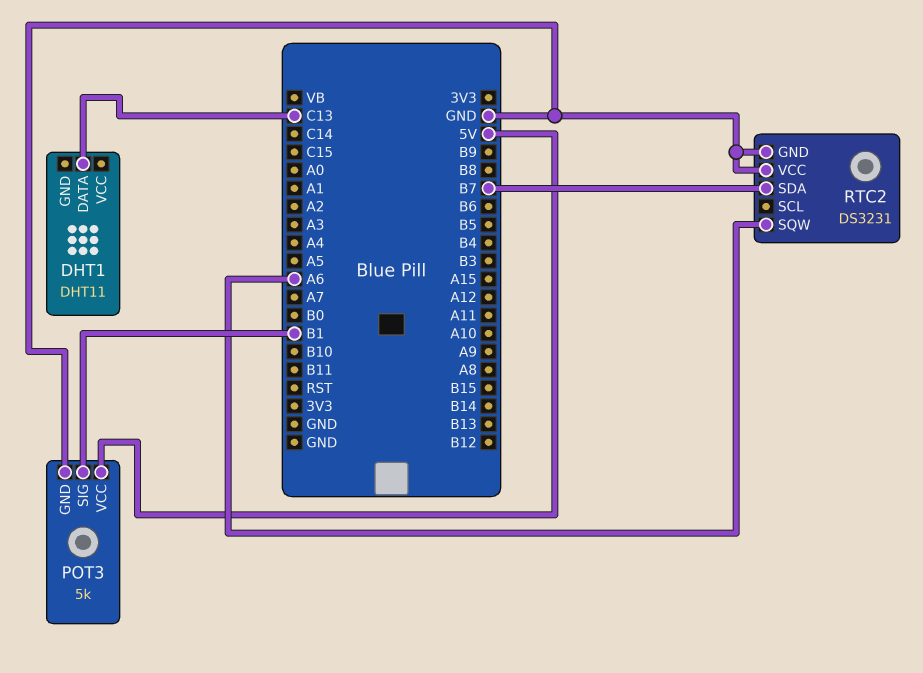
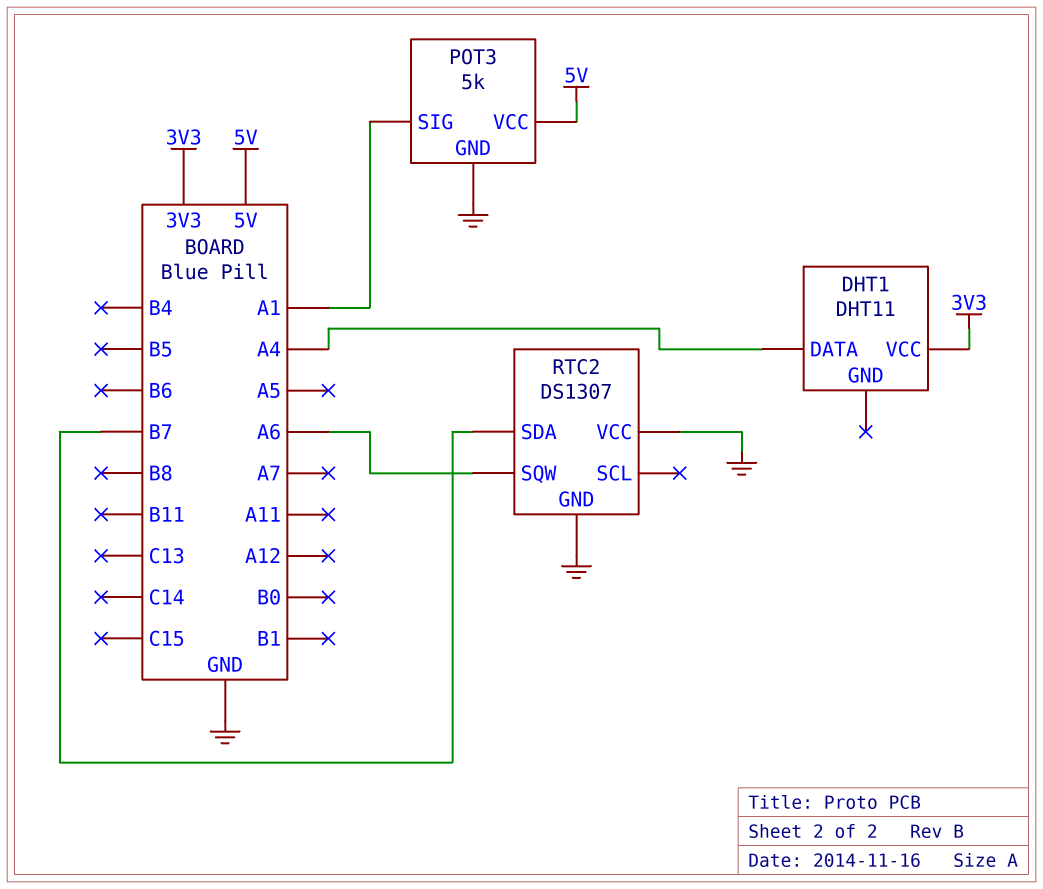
DHT1 pin DATA: C13 -> A4
DHT1 pin VCC: none -> 3V3
POT3 pin SIG: B1 -> A1
RTC2: DS3231 -> DS1307

